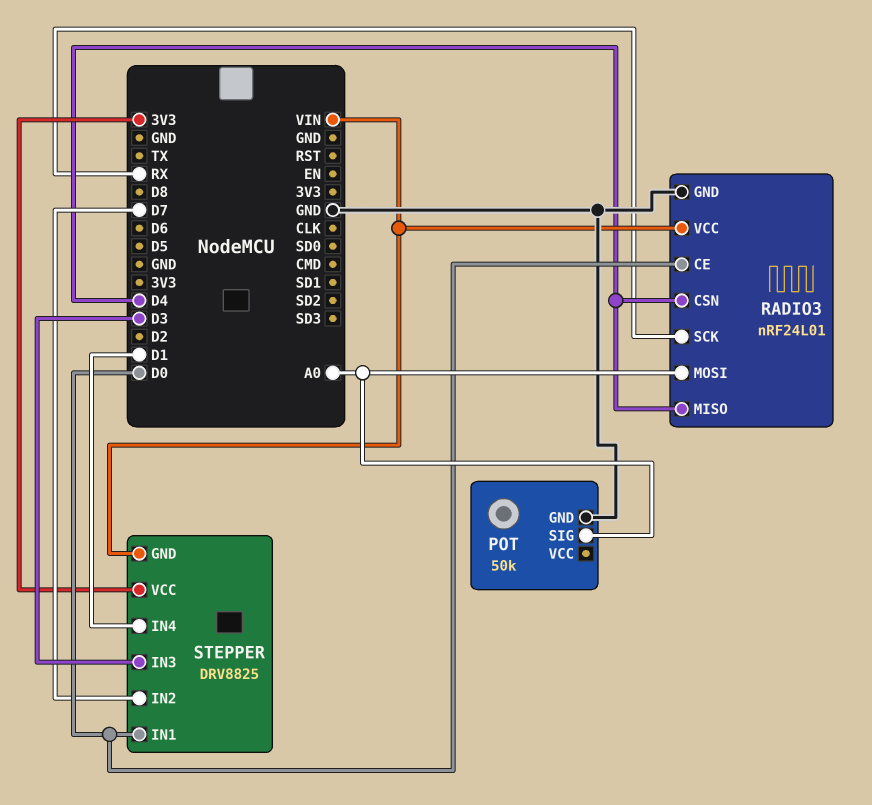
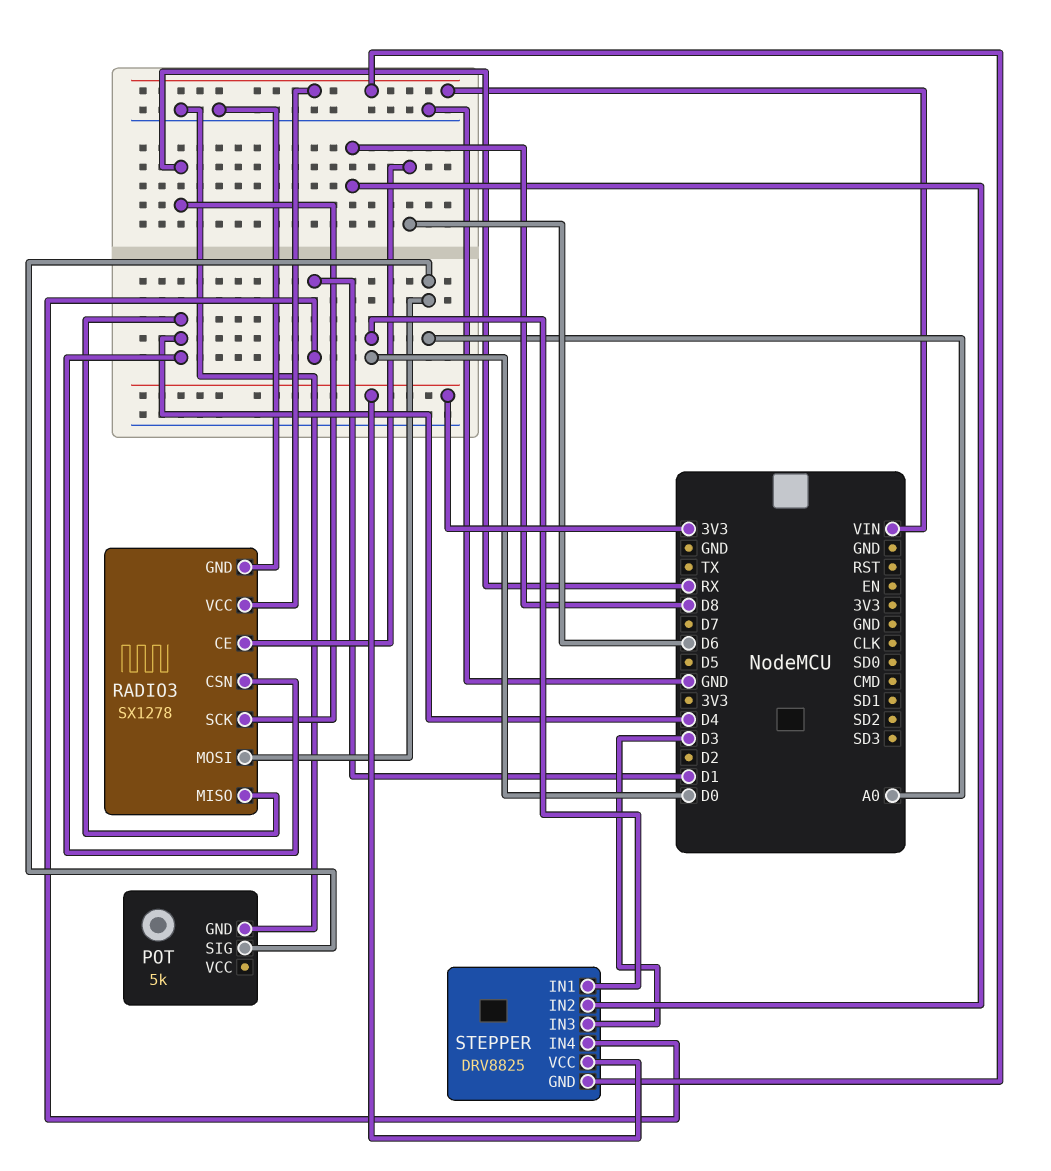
POT: 50k -> 5k
RADIO3: nRF24L01 -> SX1278
RADIO3 pin CE: D0 -> D6
STEPPER pin IN2: D7 -> D8

